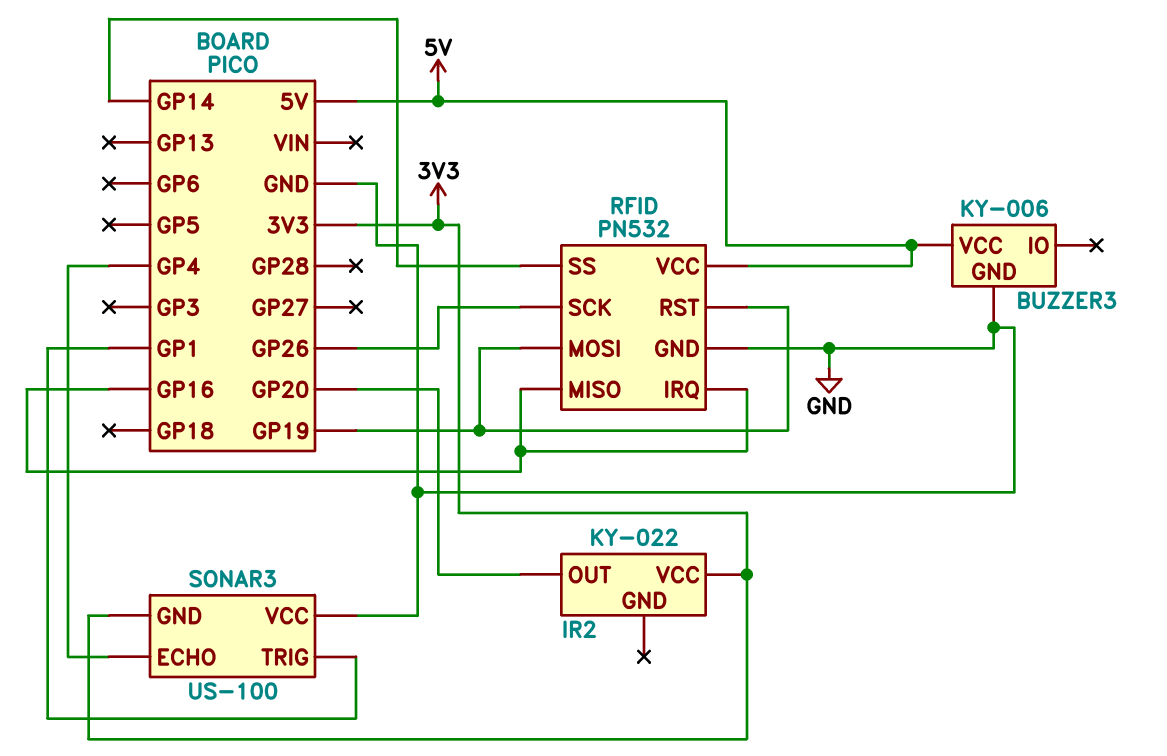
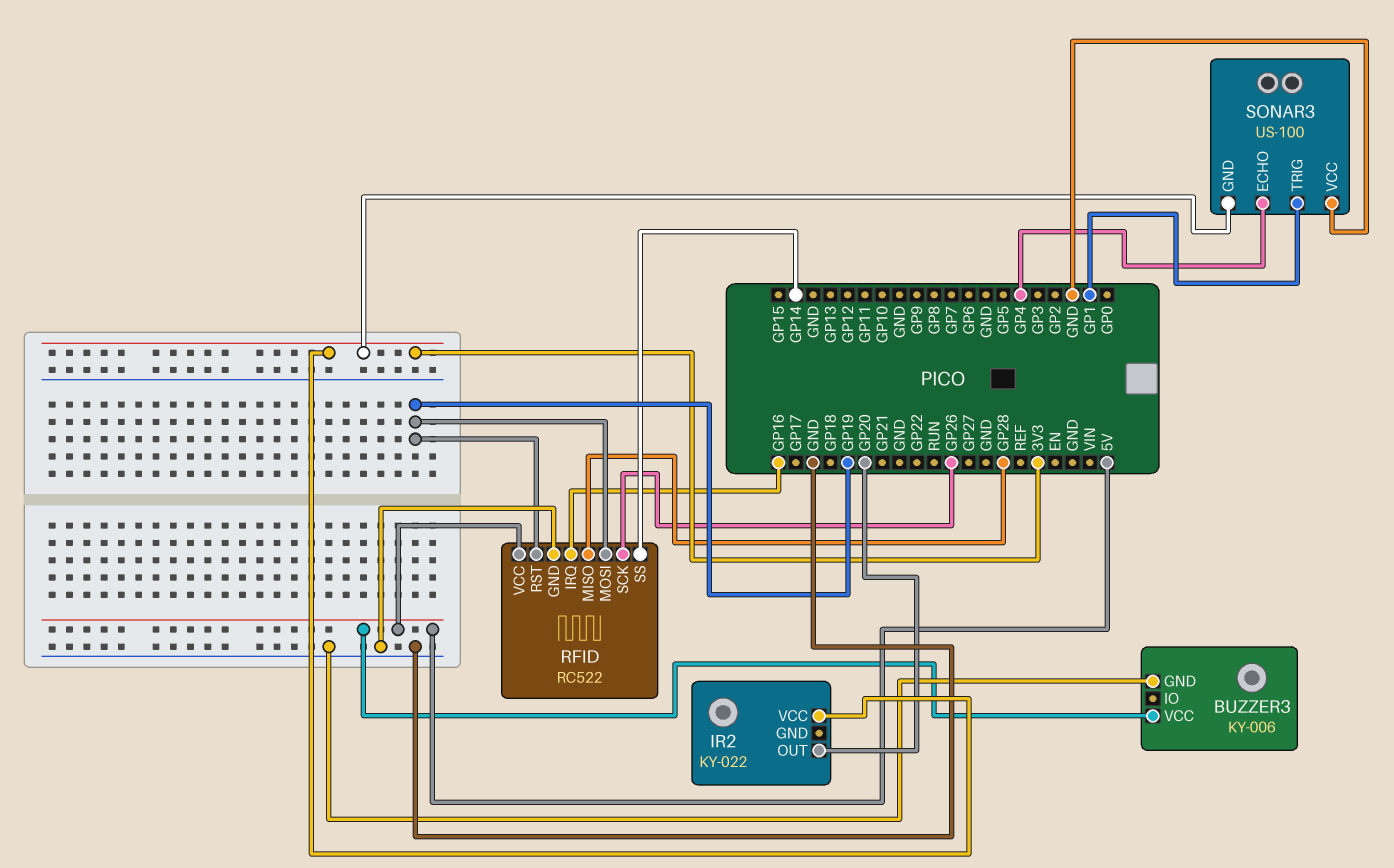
RFID: PN532 -> RC522
RFID pin MISO: GP16 -> GP28

